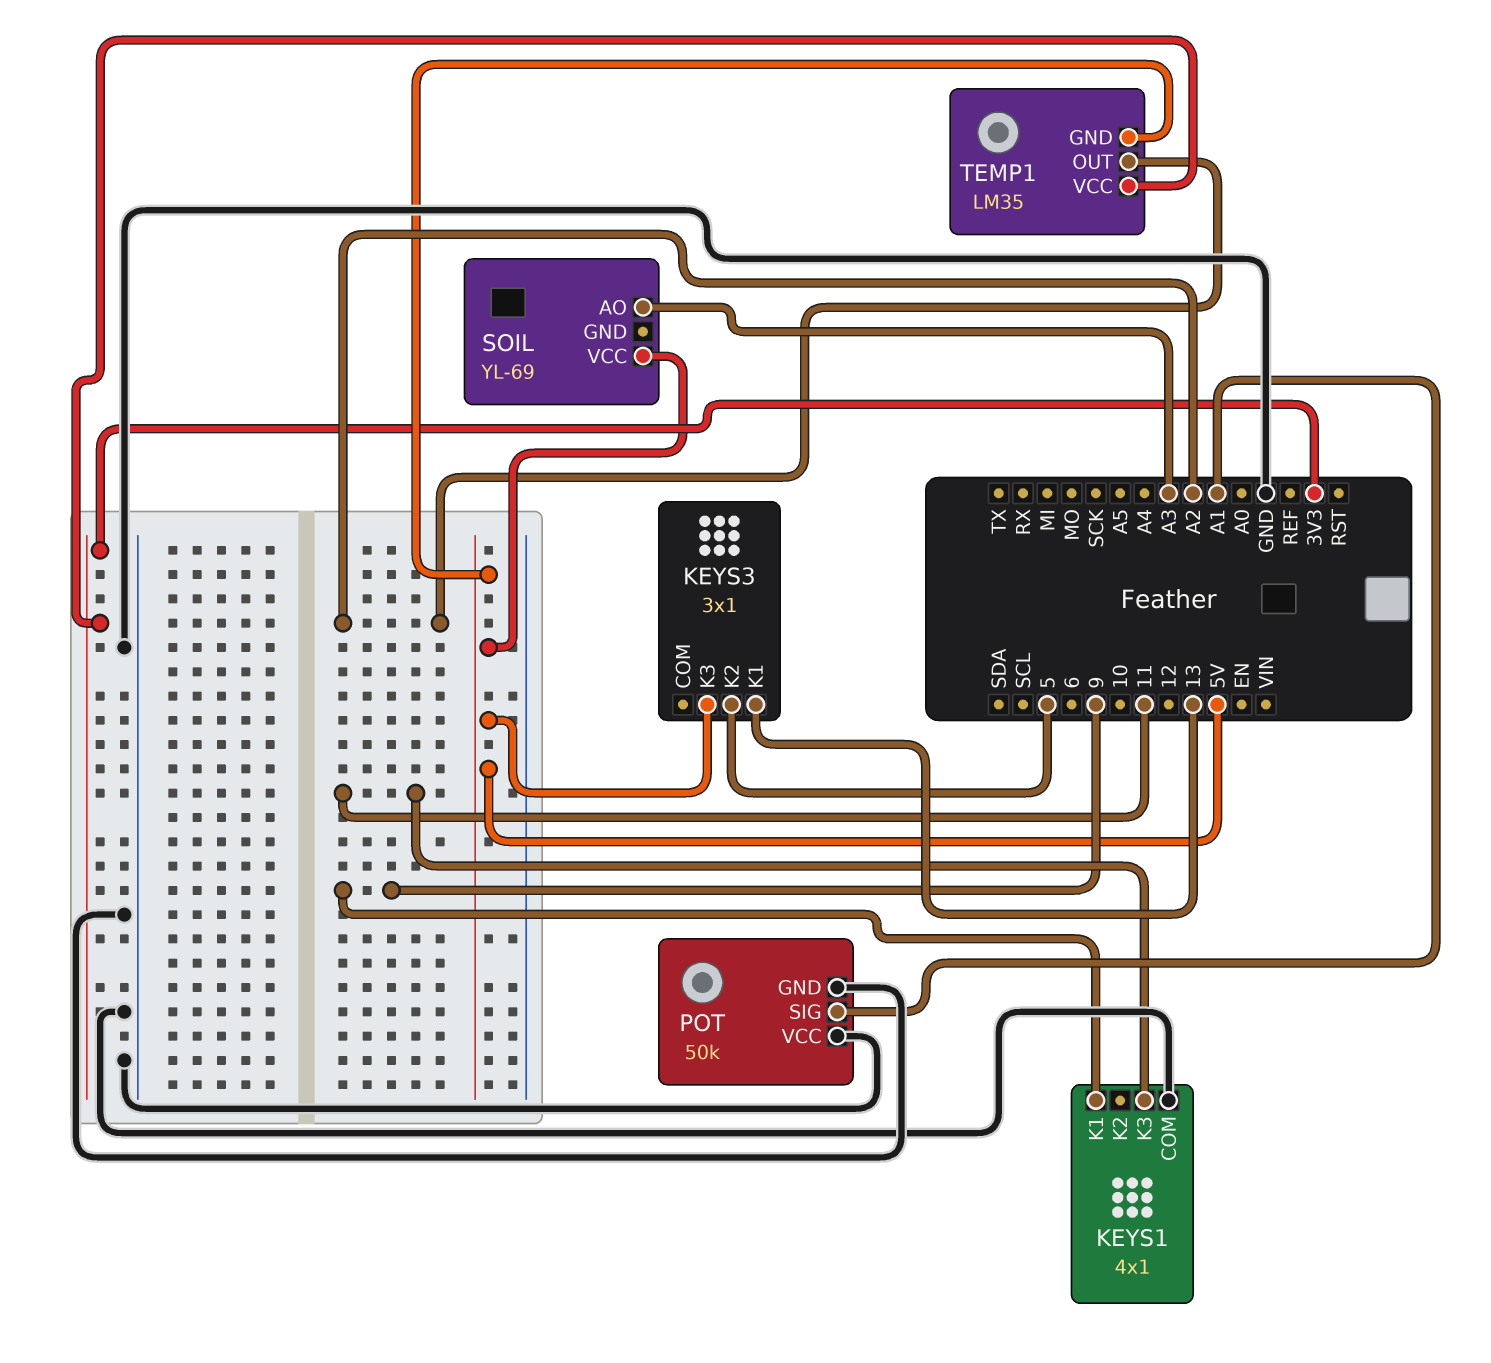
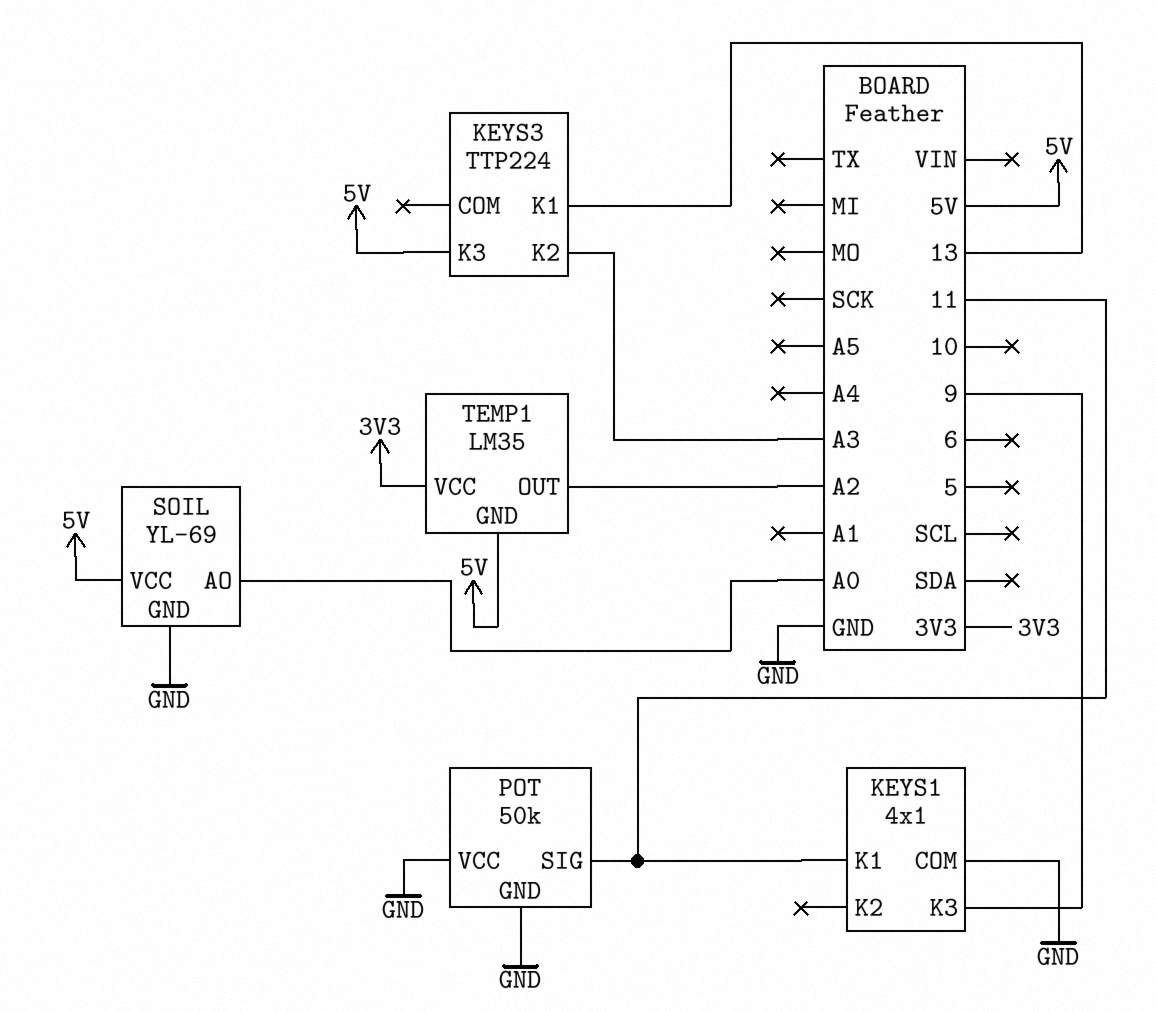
KEYS1 pin K1: 9 -> 11
KEYS1 pin K3: 11 -> 9
KEYS3: 3x1 -> TTP224
KEYS3 pin K2: 5 -> A3
POT pin SIG: A1 -> 11
SOIL pin AO: A3 -> A0
SOIL pin GND: none -> GND

